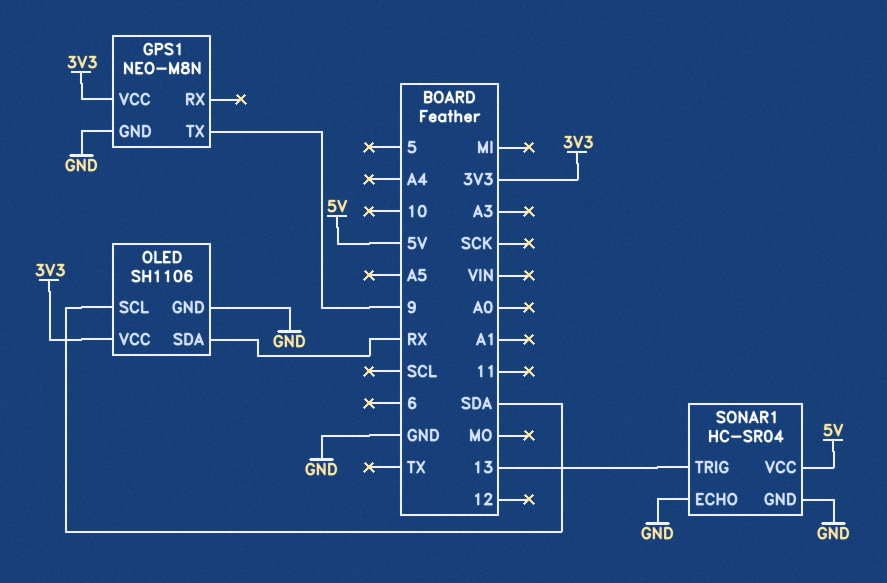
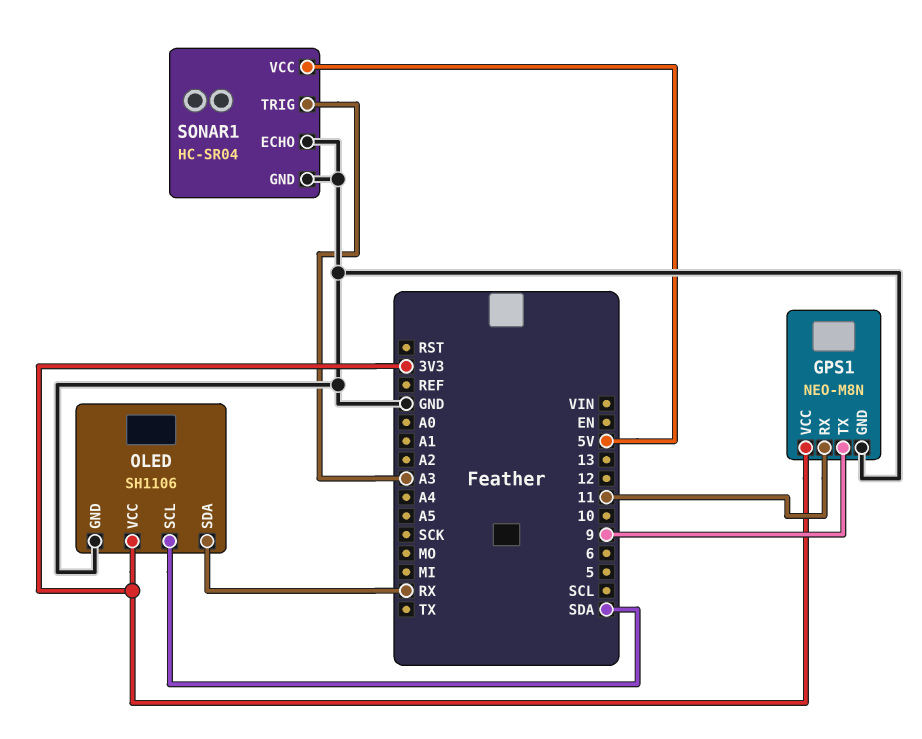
GPS1 pin RX: none -> 11
SONAR1 pin TRIG: 13 -> A3

